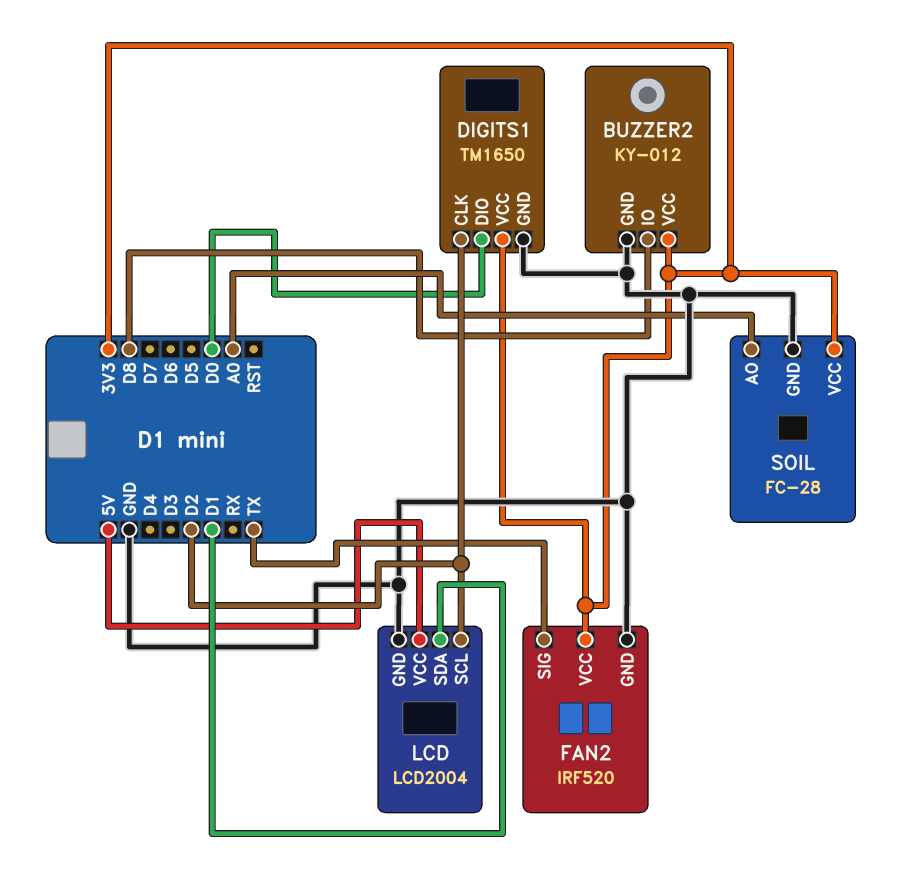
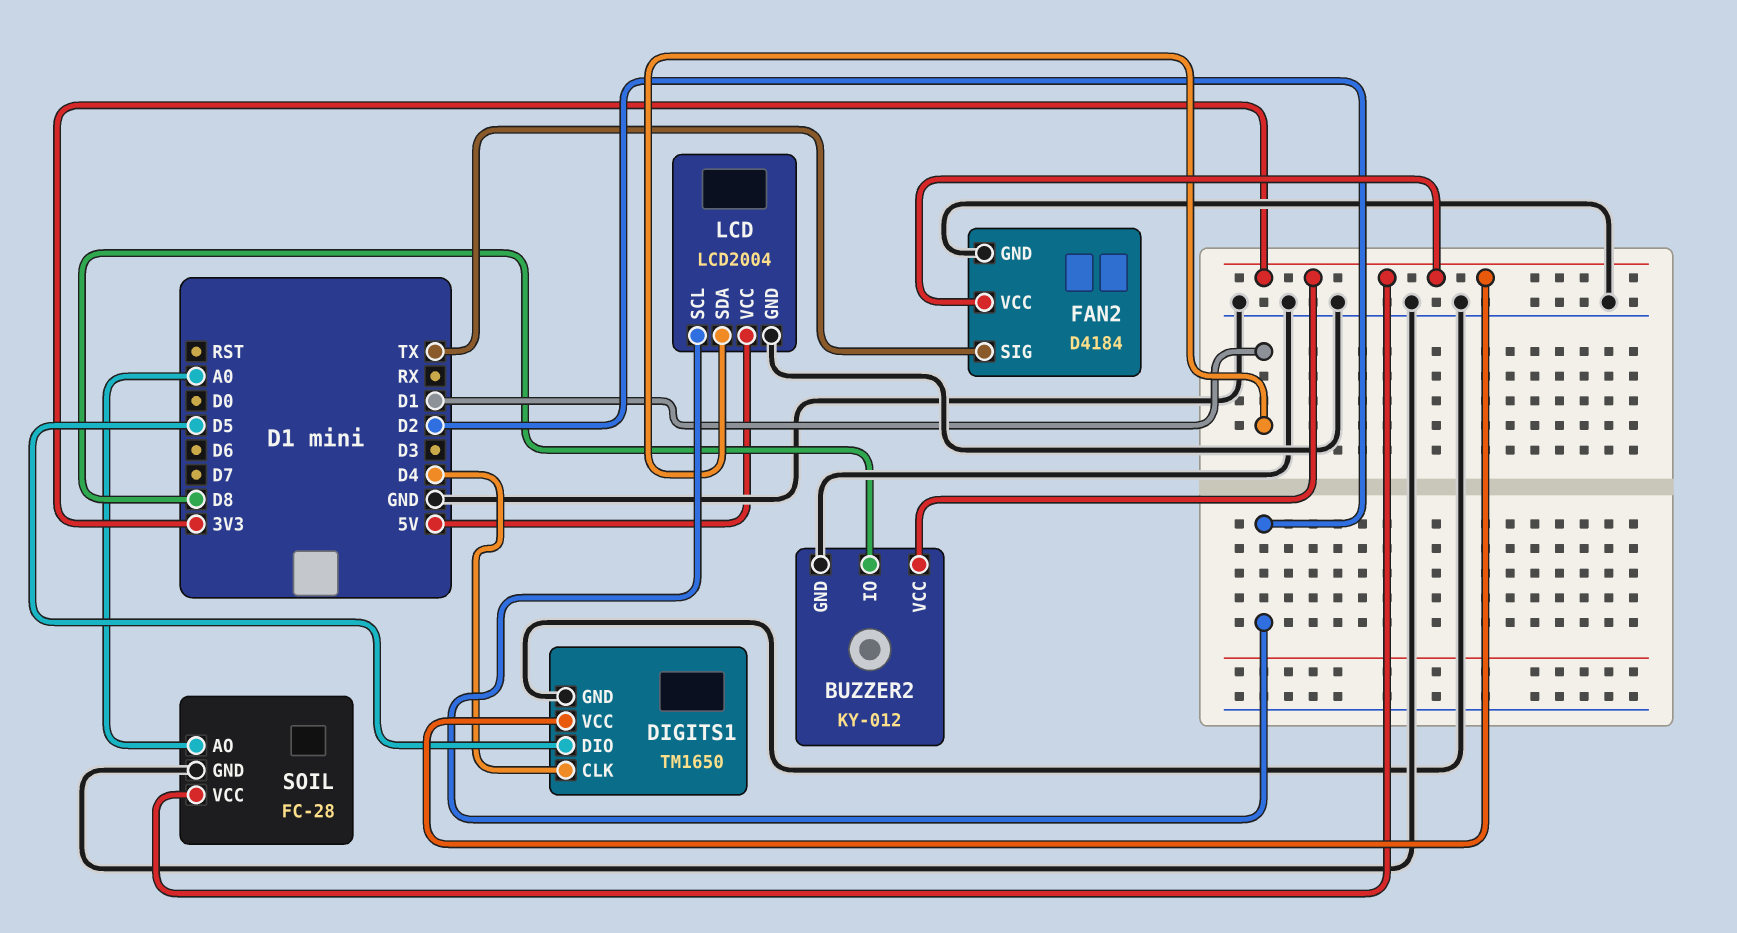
DIGITS1 pin CLK: D2 -> D4
DIGITS1 pin DIO: D0 -> D5
FAN2: IRF520 -> D4184

